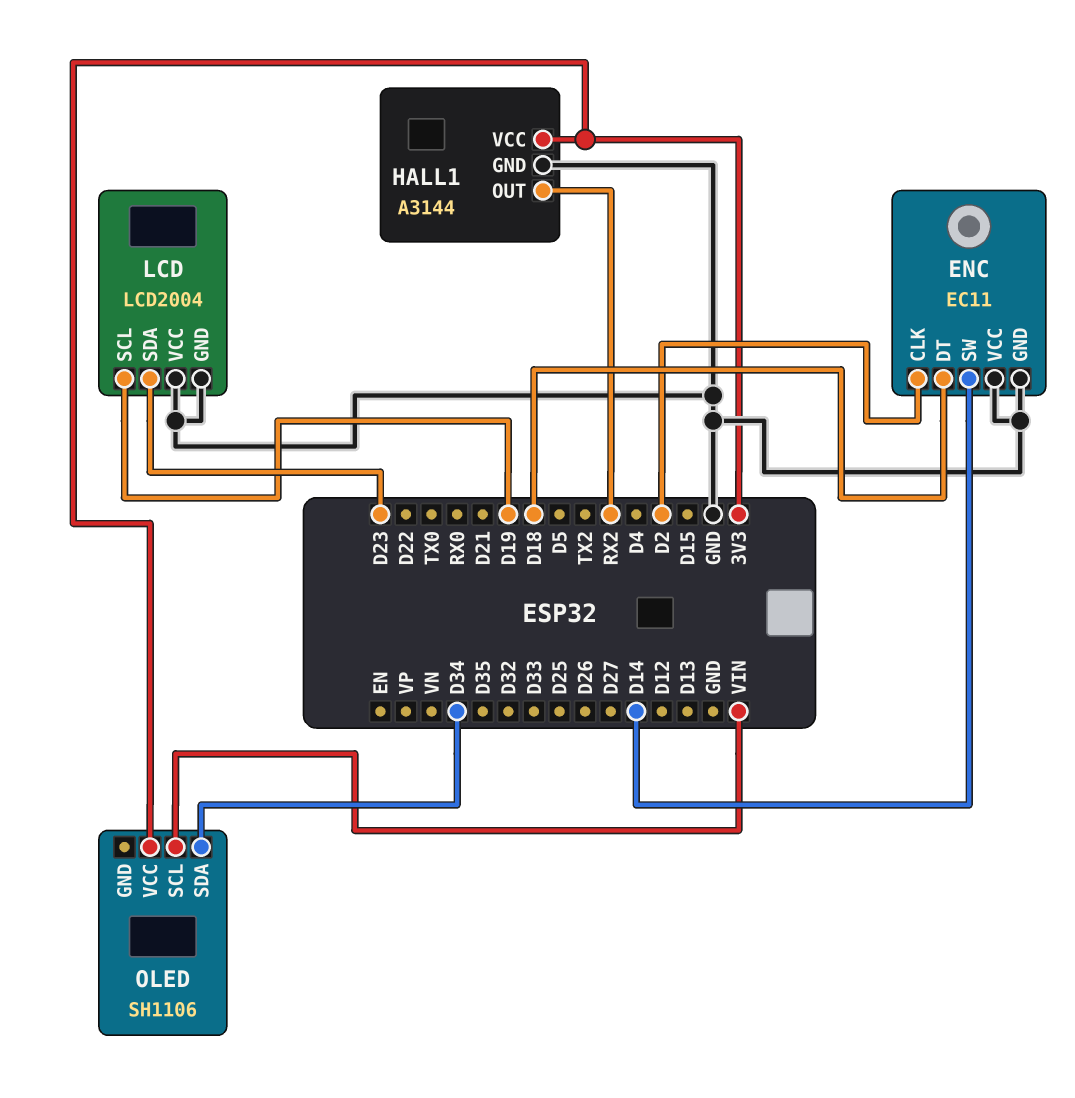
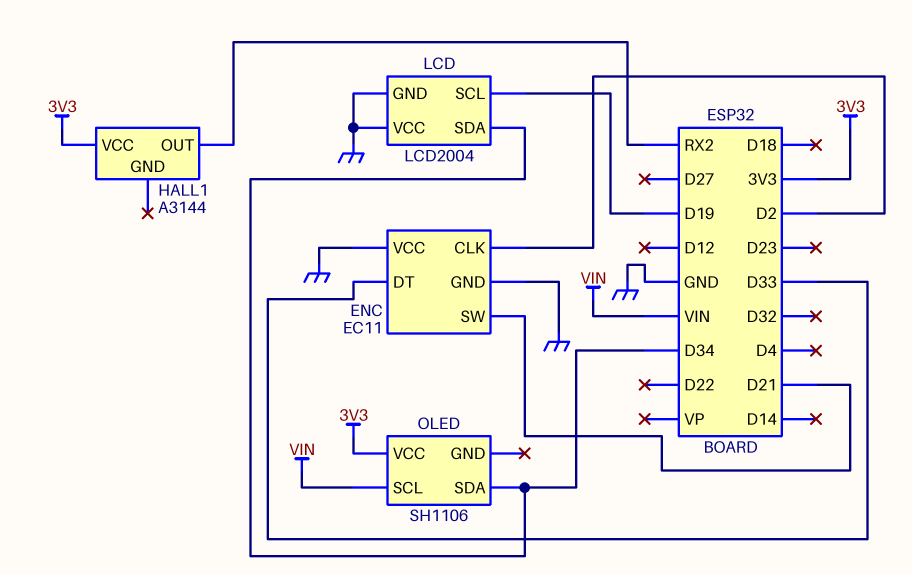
ENC pin DT: D18 -> D33
ENC pin SW: D14 -> D21
HALL1 pin GND: GND -> none
LCD pin SDA: D23 -> D34

